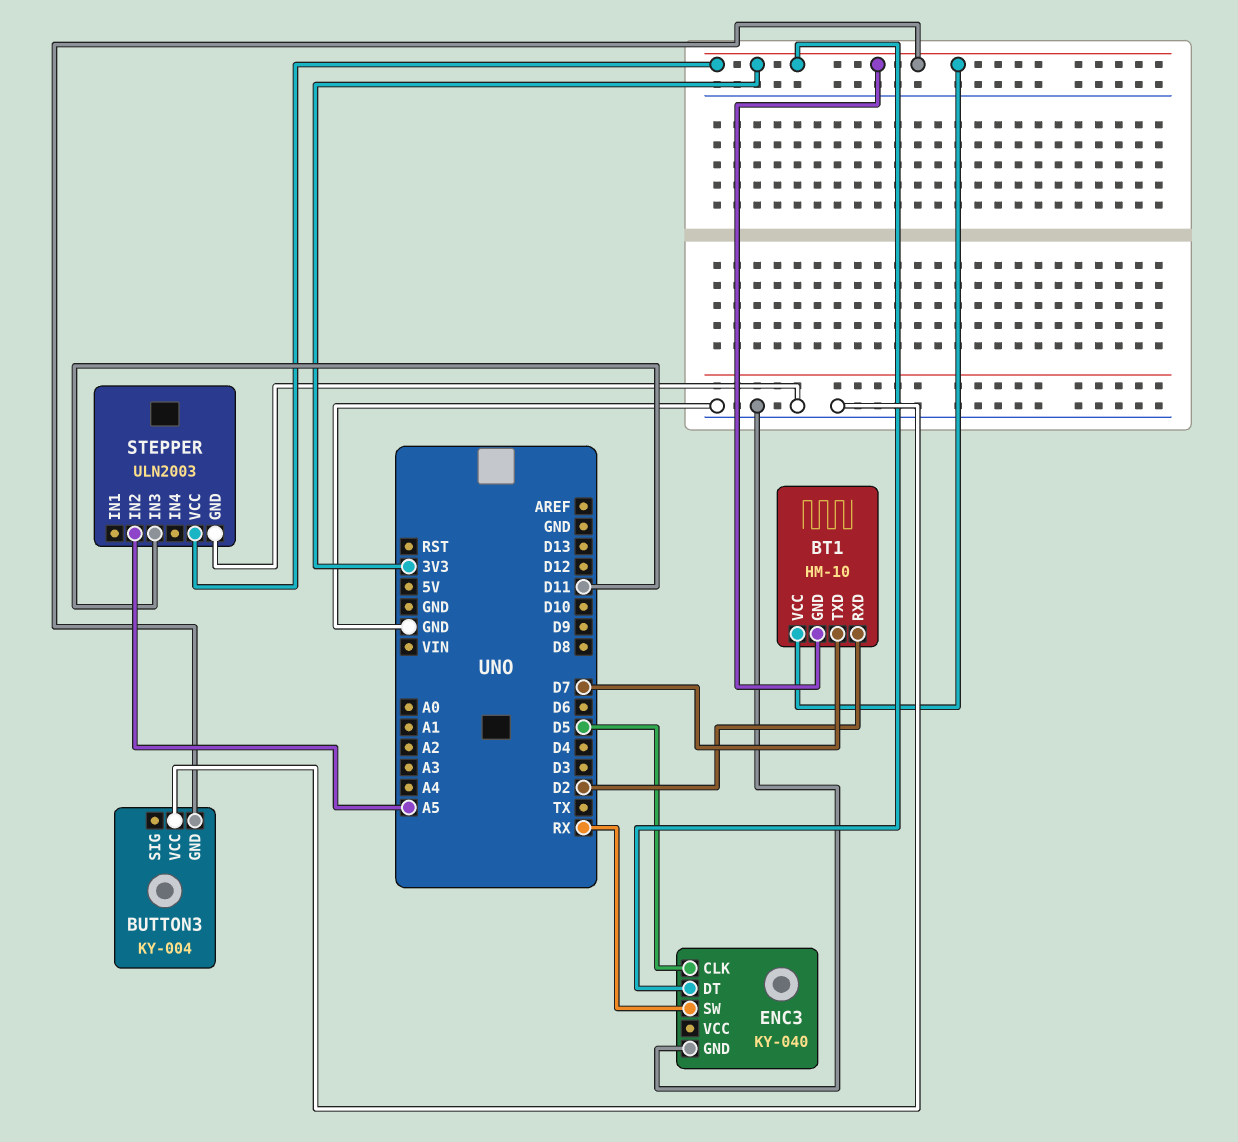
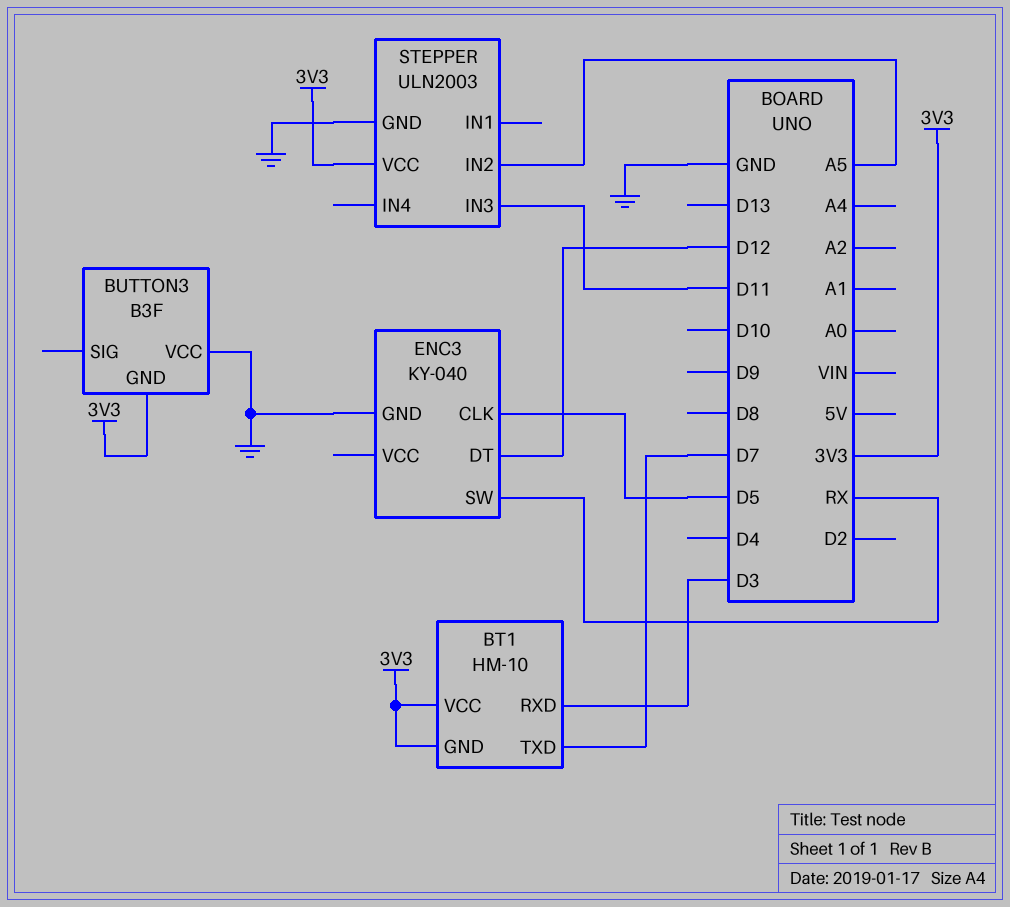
BT1 pin RXD: D2 -> D3
BUTTON3: KY-004 -> B3F
ENC3 pin DT: 3V3 -> D12

